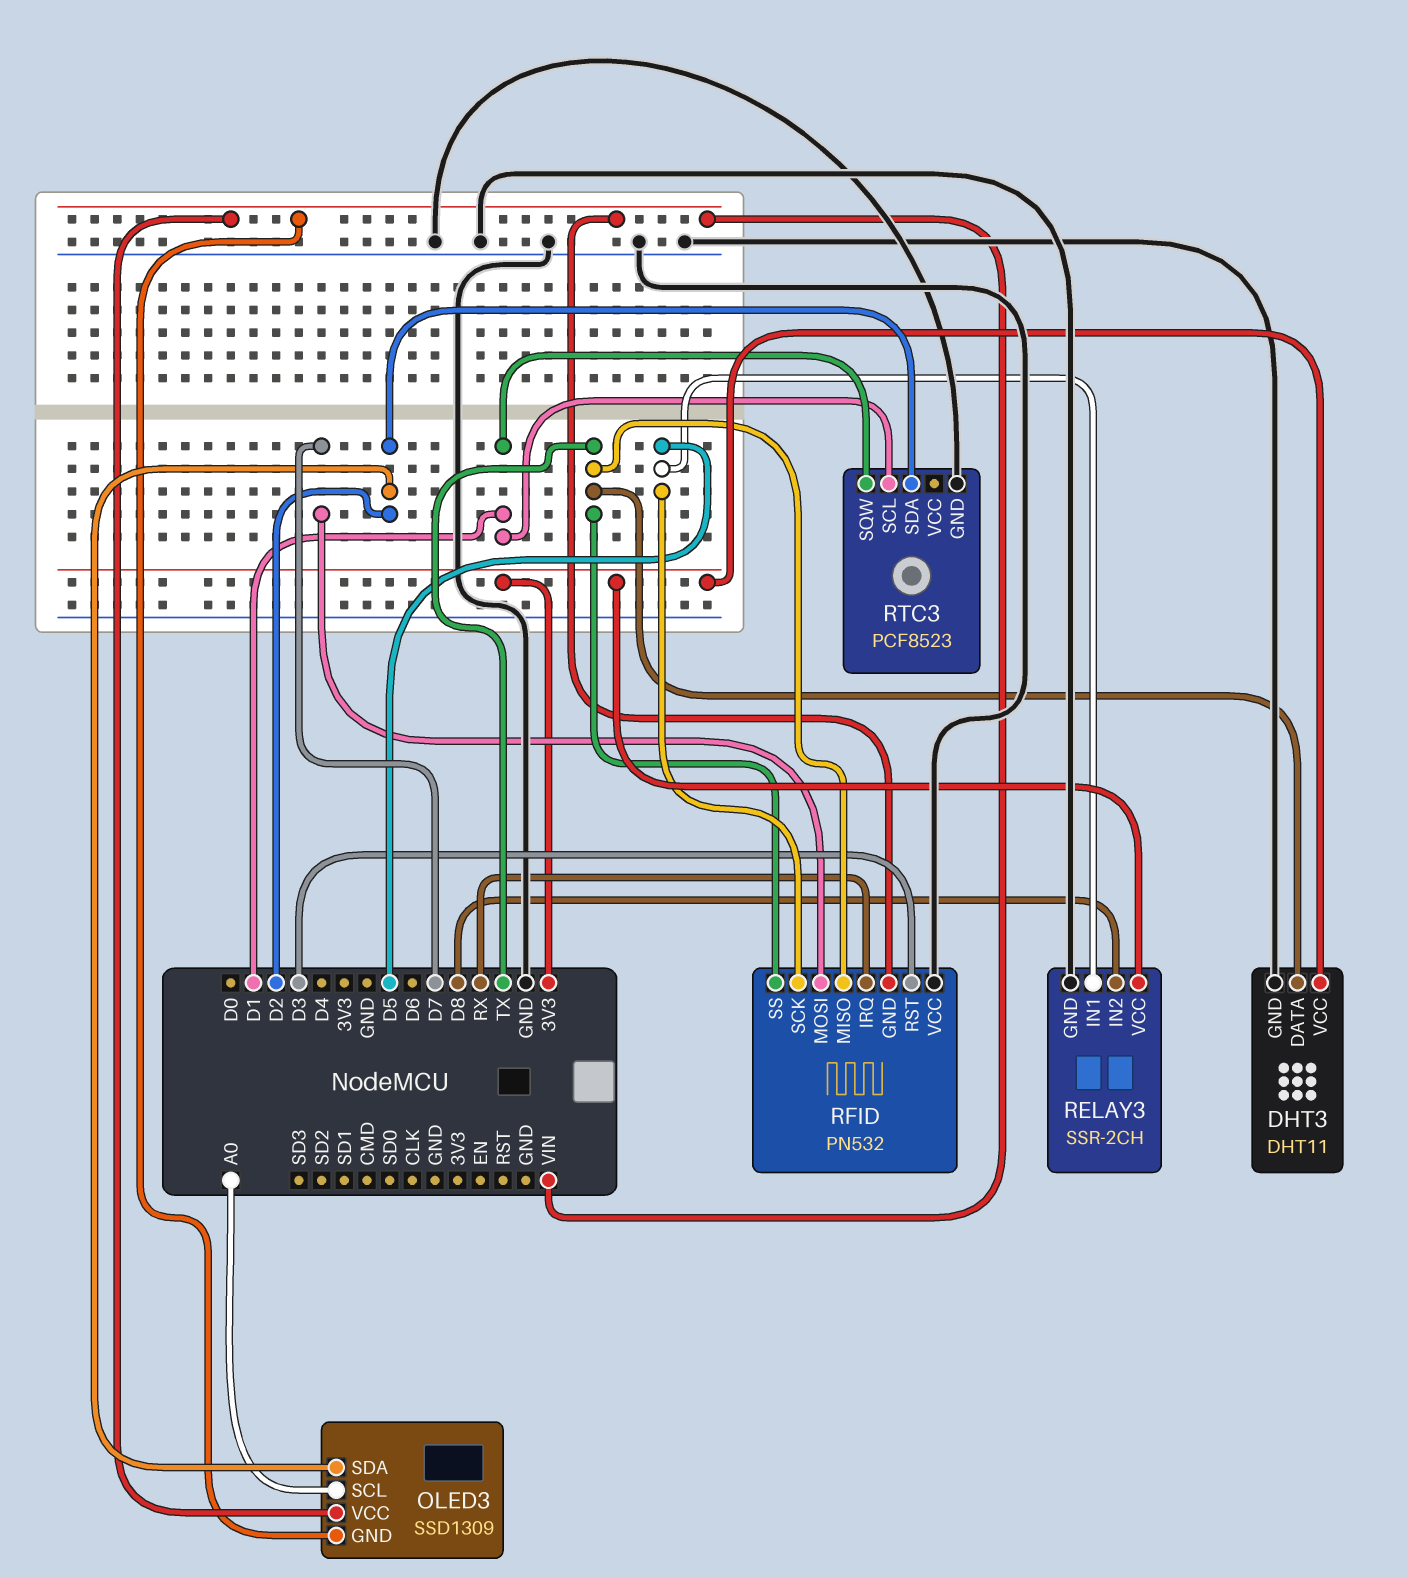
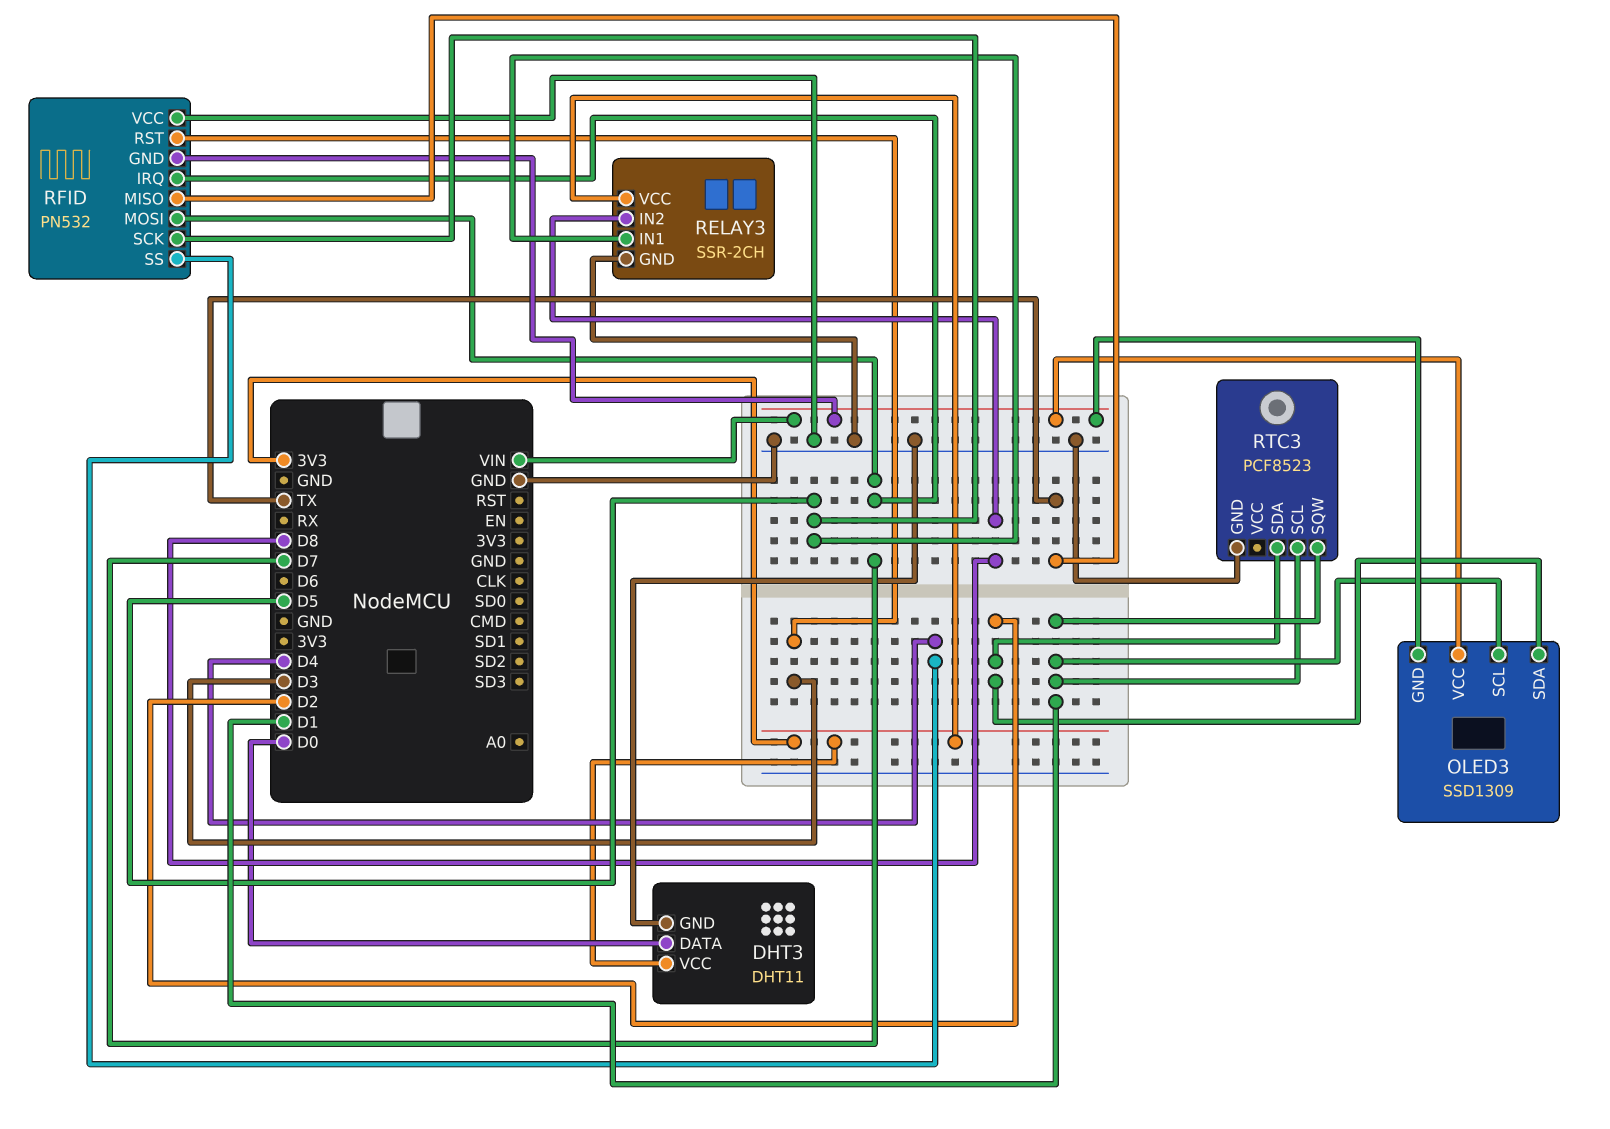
DHT3 pin DATA: TX -> D0
OLED3 pin SCL: A0 -> D1
RFID pin IRQ: RX -> D7
RFID pin SS: TX -> D4

